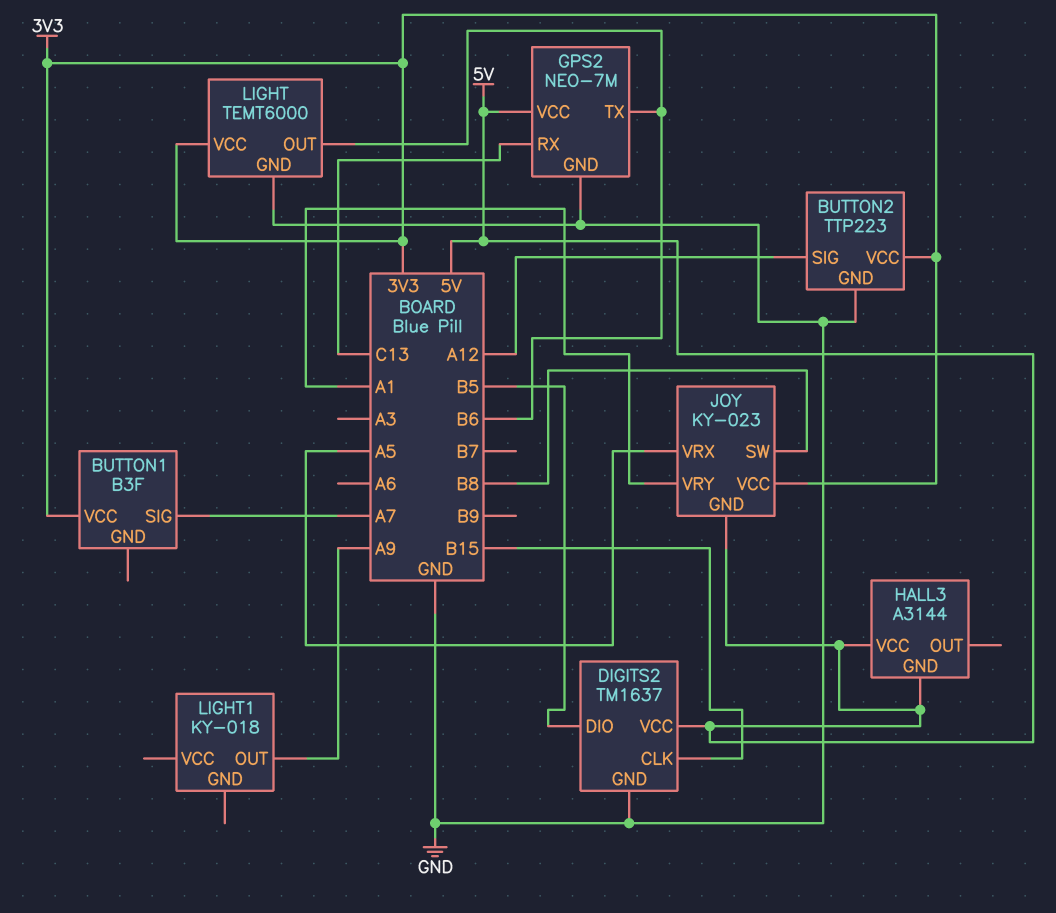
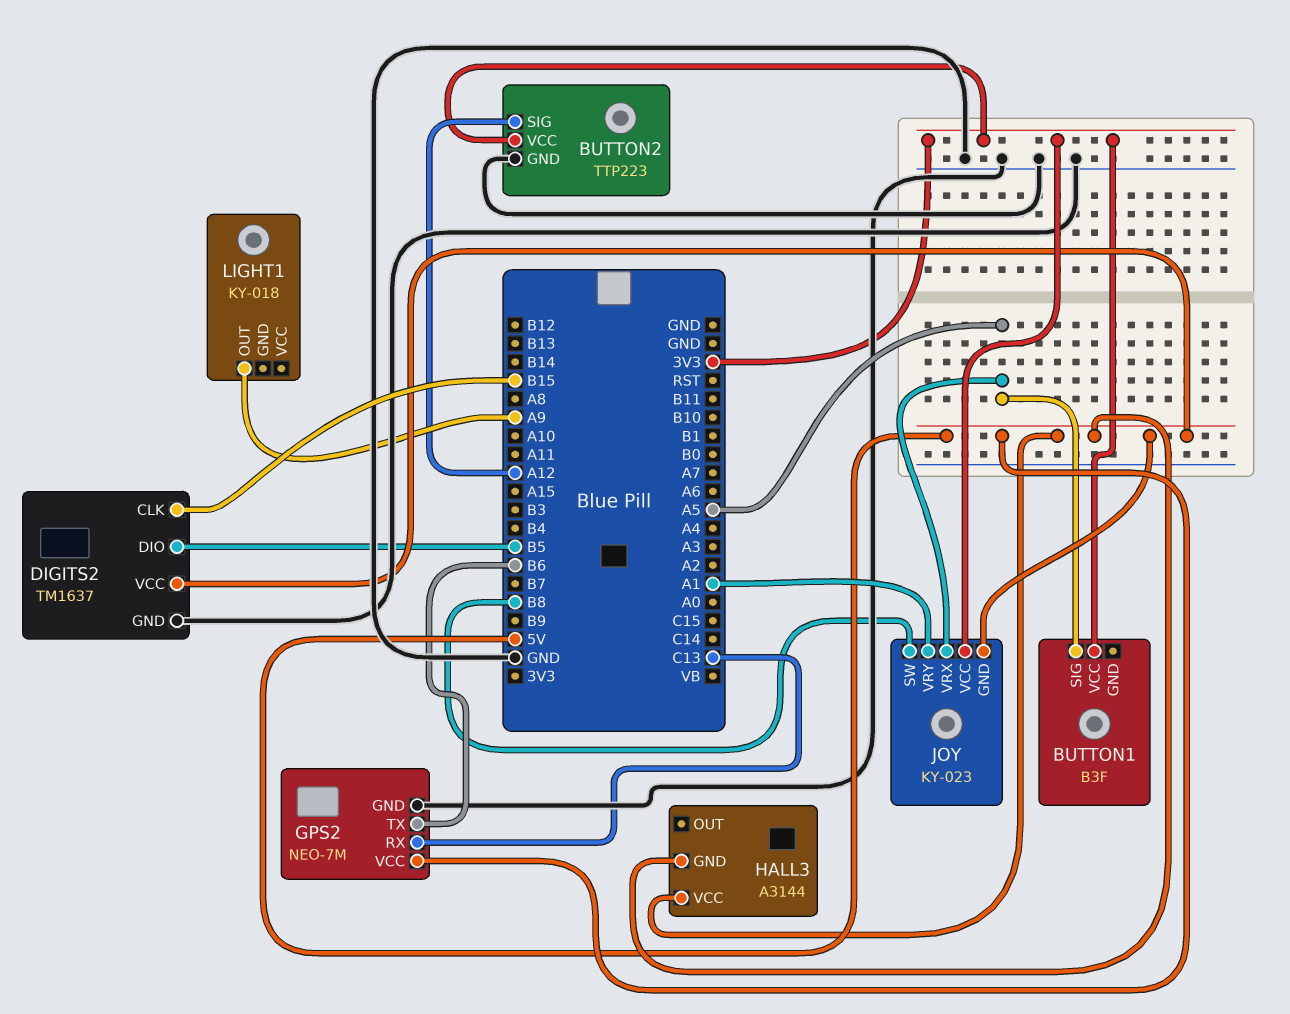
BUTTON1 pin SIG: A7 -> A5
LIGHT: TEMT6000 -> none
LIGHT pin GND: GND -> none
LIGHT pin OUT: B6 -> none
LIGHT pin VCC: 3V3 -> none

